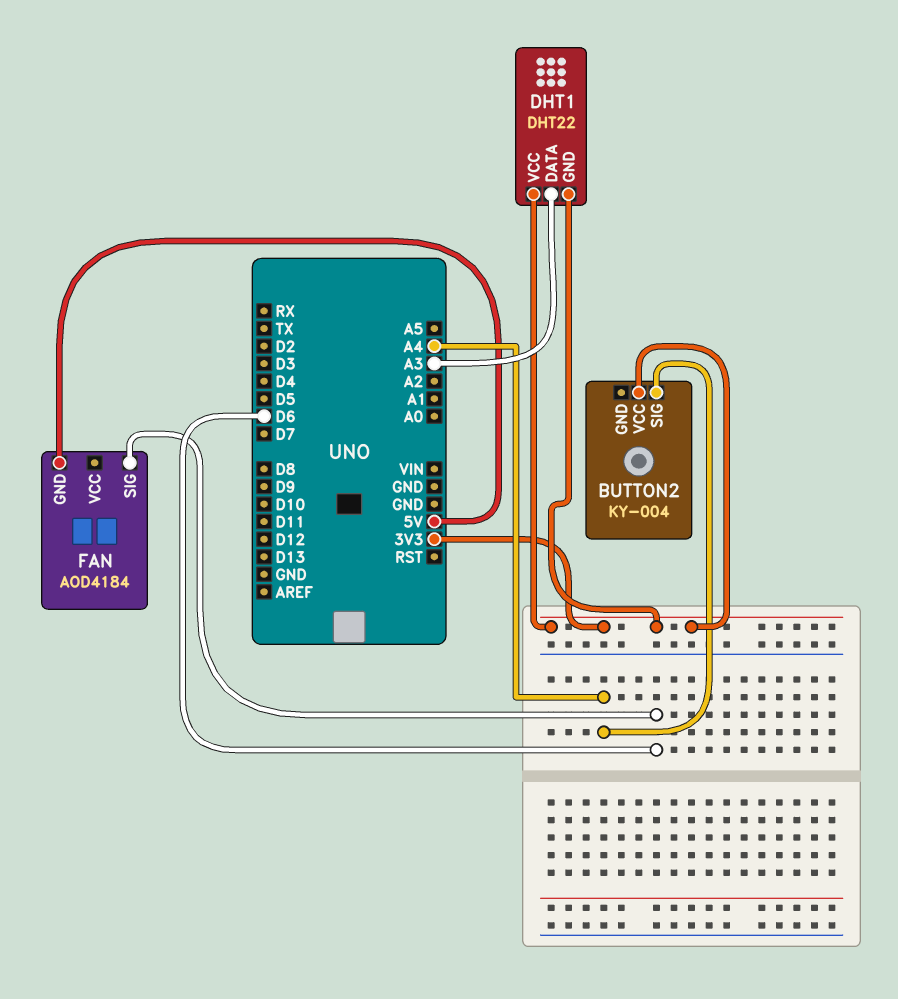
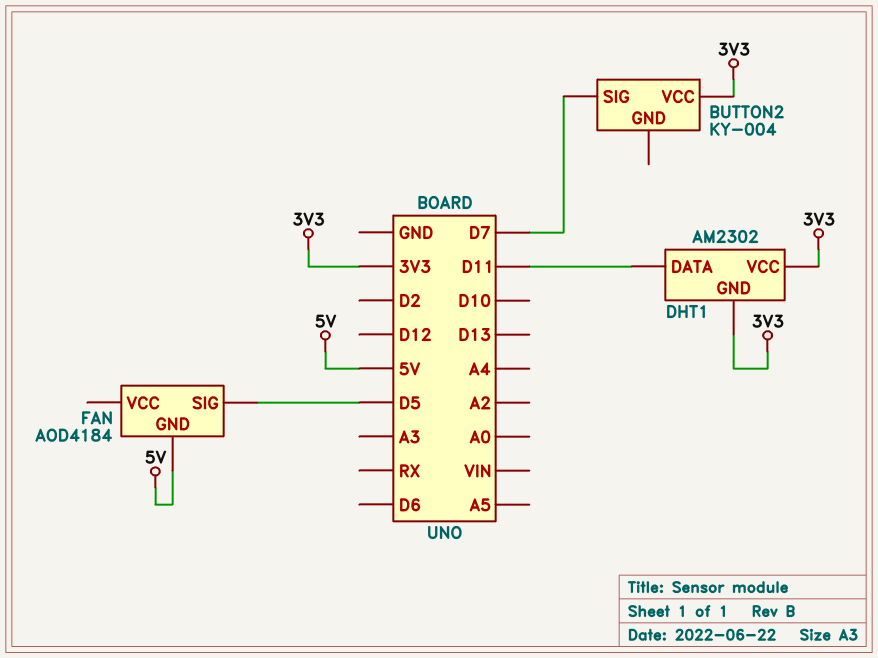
BUTTON2 pin SIG: A4 -> D7
DHT1: DHT22 -> AM2302
DHT1 pin DATA: A3 -> D11
FAN pin SIG: D6 -> D5

